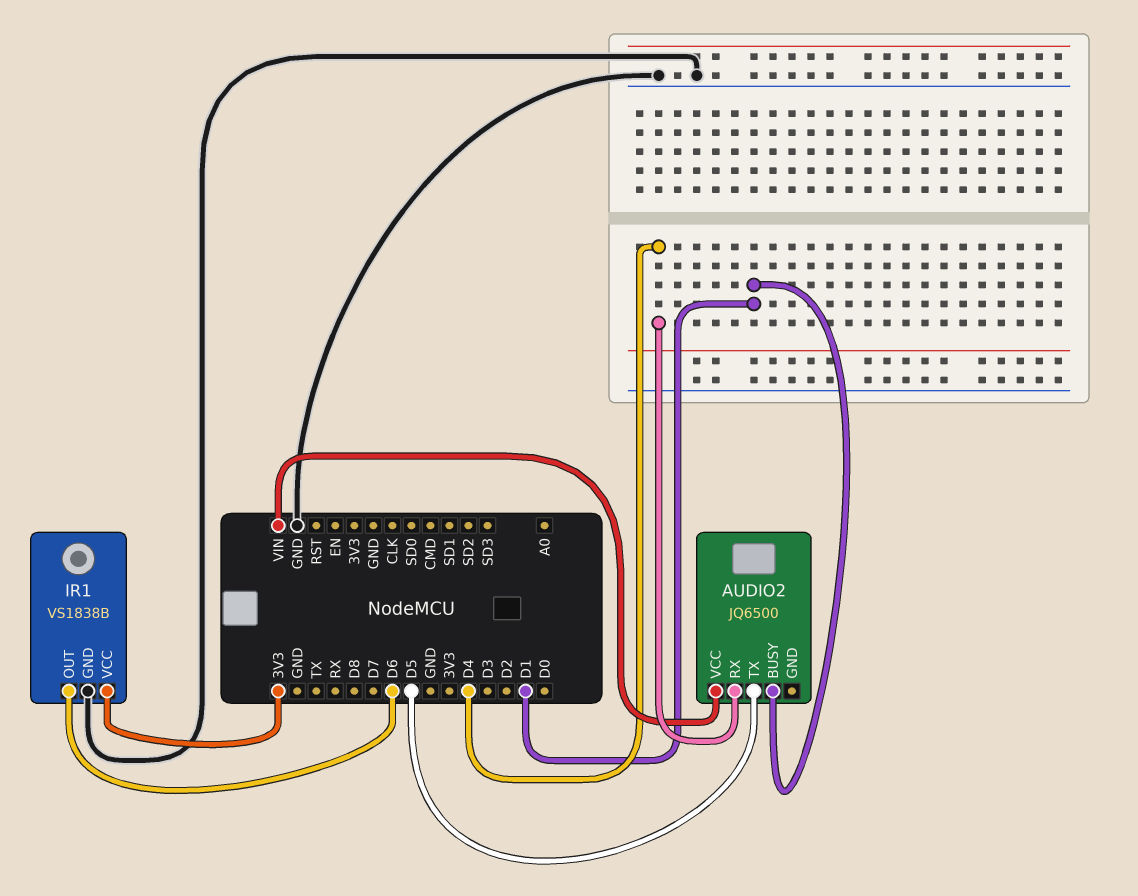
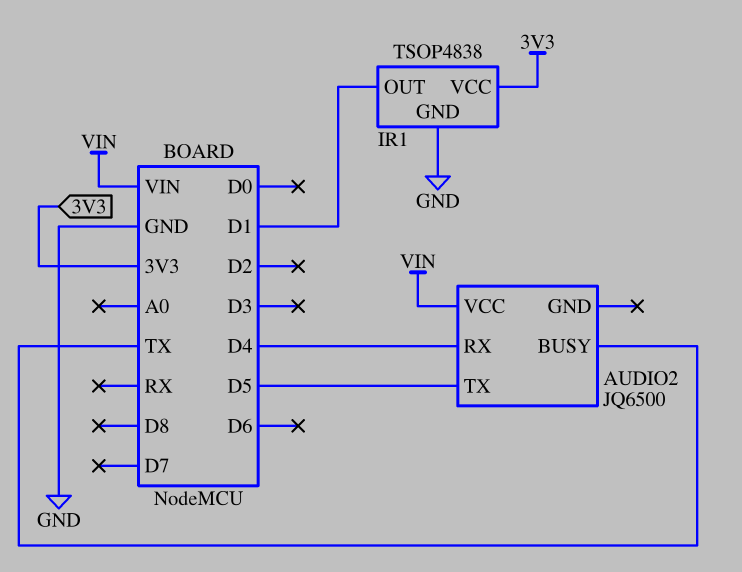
AUDIO2 pin BUSY: D1 -> TX
IR1: VS1838B -> TSOP4838
IR1 pin OUT: D6 -> D1

